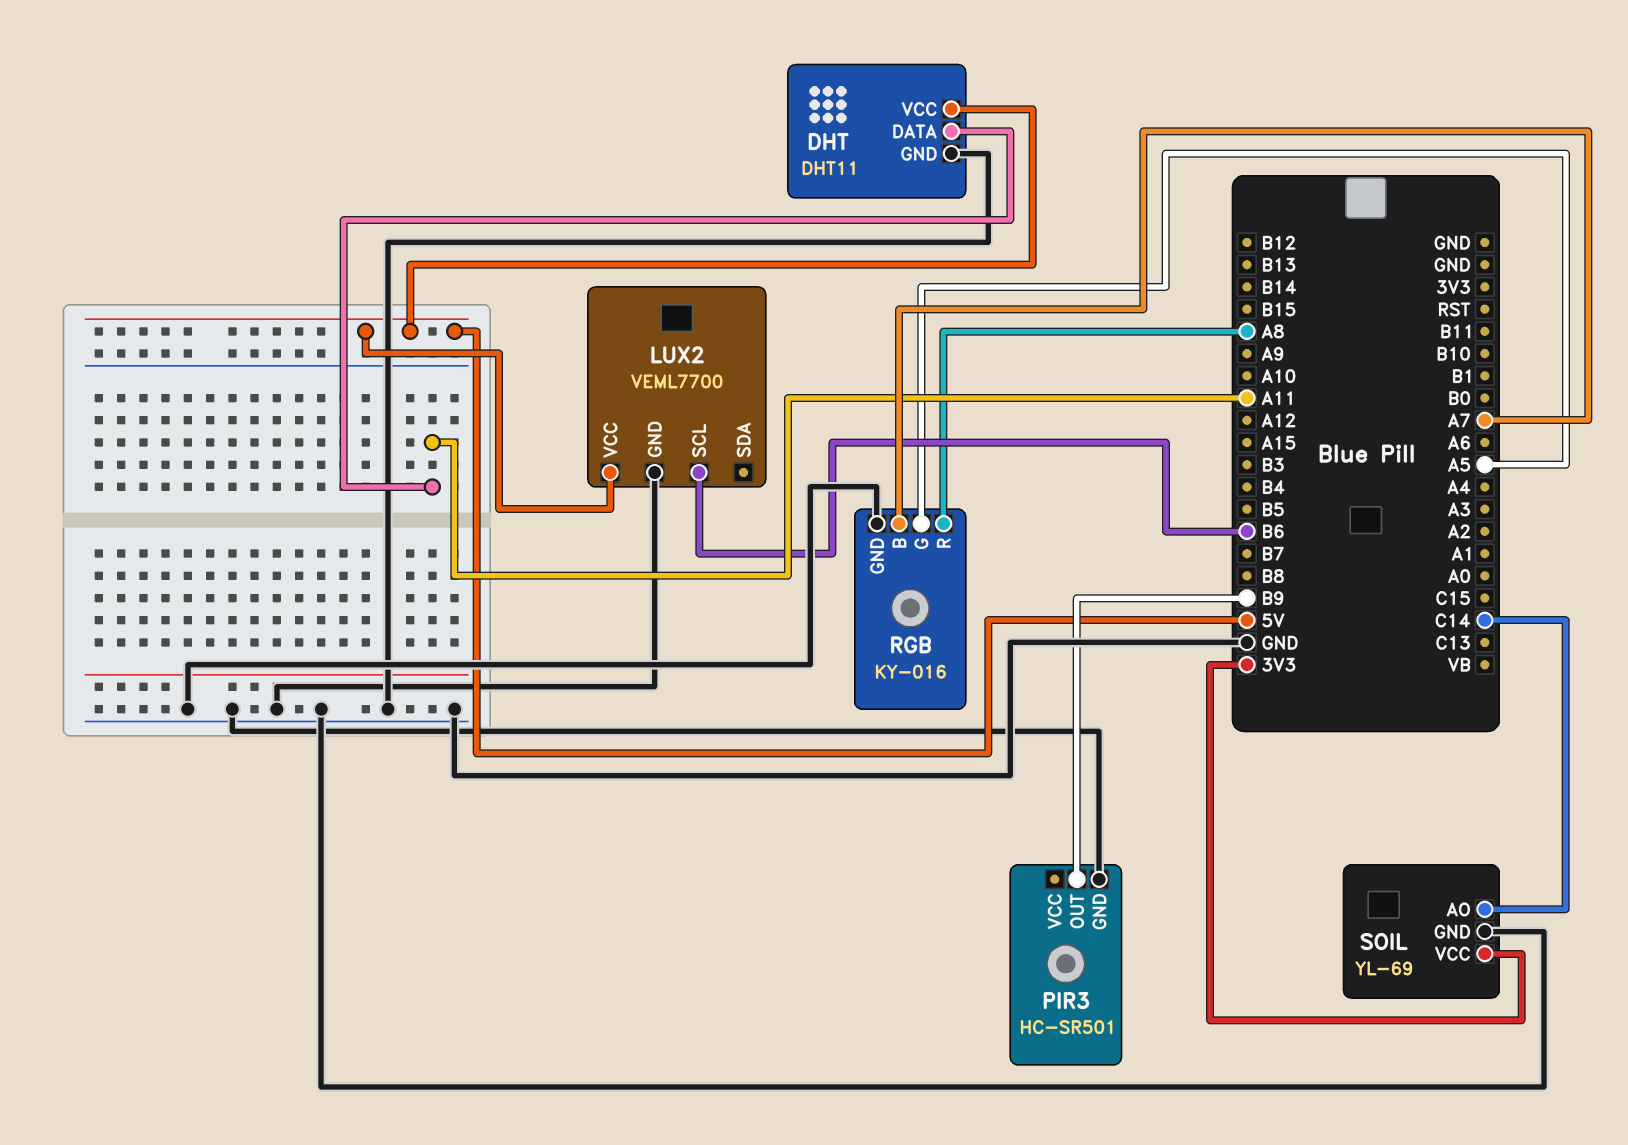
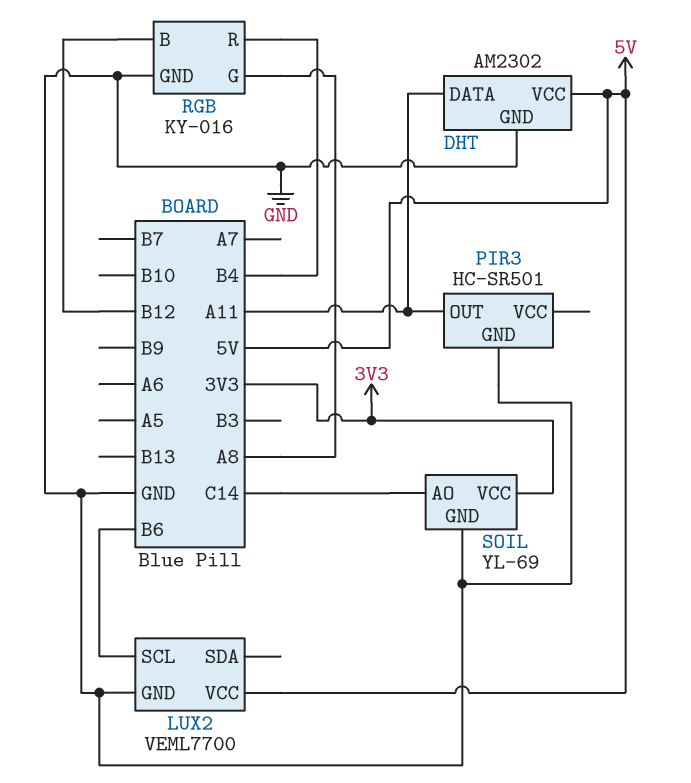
DHT: DHT11 -> AM2302
PIR3 pin OUT: B9 -> A11
RGB pin B: A7 -> B12
RGB pin G: A5 -> A8
RGB pin R: A8 -> B4

